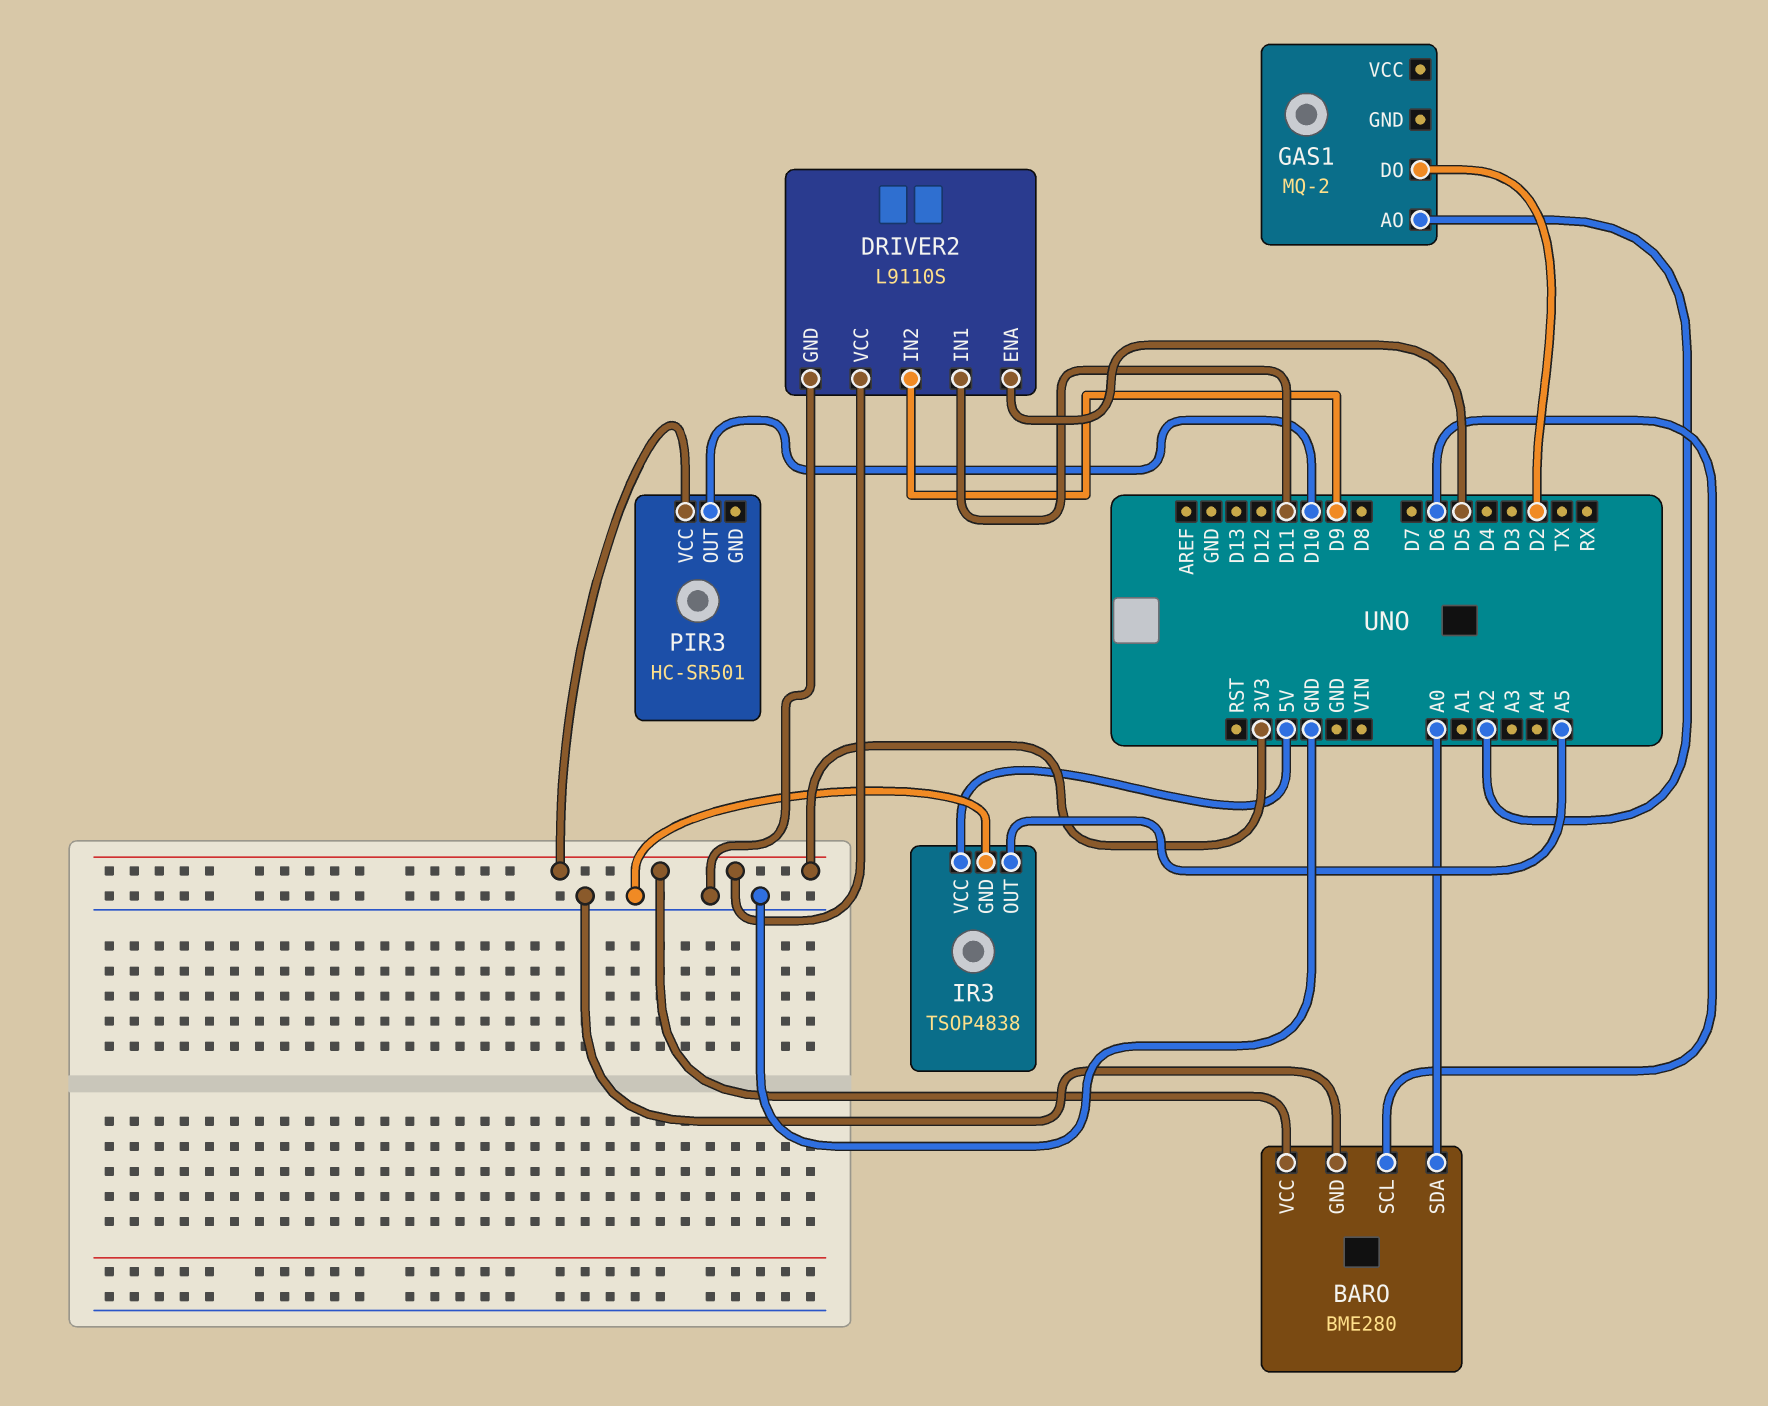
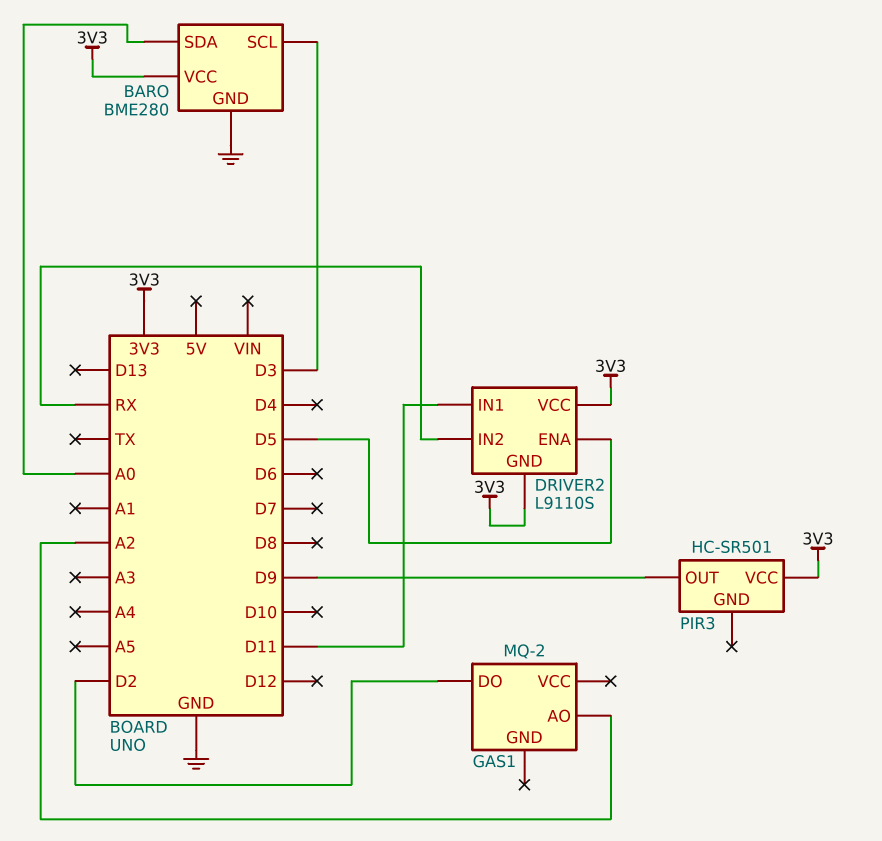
BARO pin SCL: D6 -> D3
DRIVER2 pin GND: GND -> 3V3
DRIVER2 pin IN2: D9 -> RX
IR3: TSOP4838 -> none
IR3 pin GND: GND -> none
IR3 pin OUT: A5 -> none
IR3 pin VCC: 5V -> none
PIR3 pin OUT: D10 -> D9

